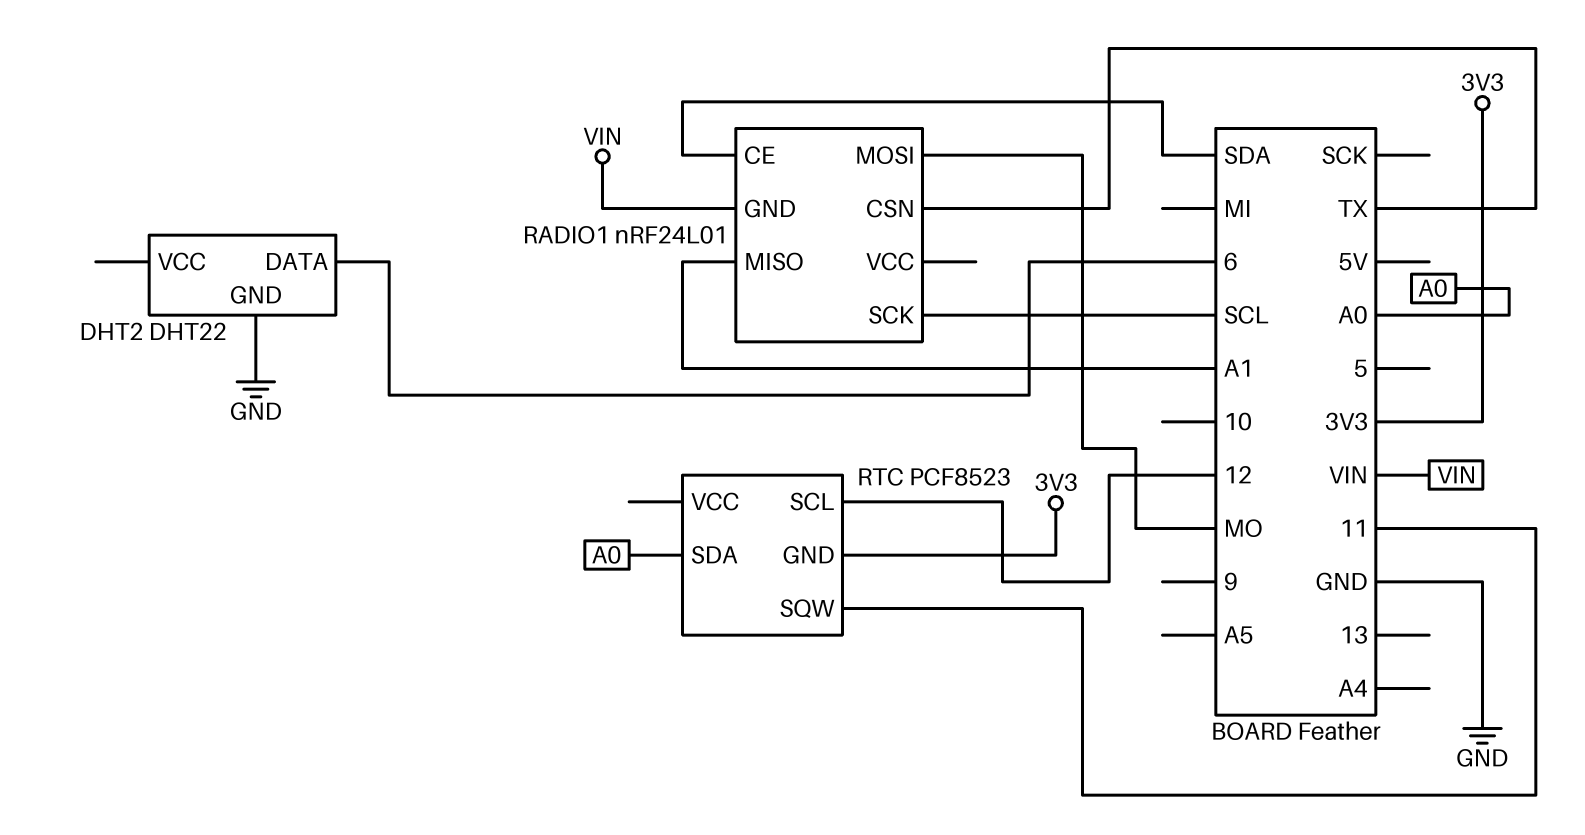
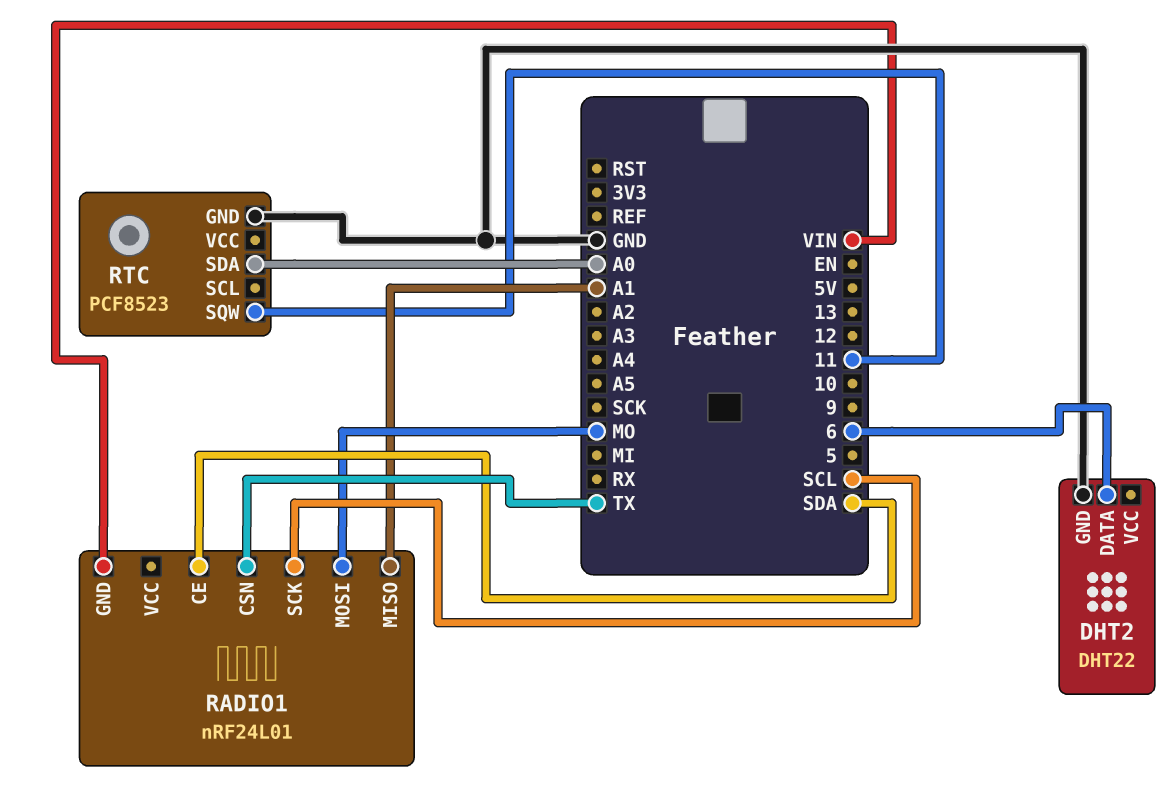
RTC pin GND: 3V3 -> GND
RTC pin SCL: 12 -> none

